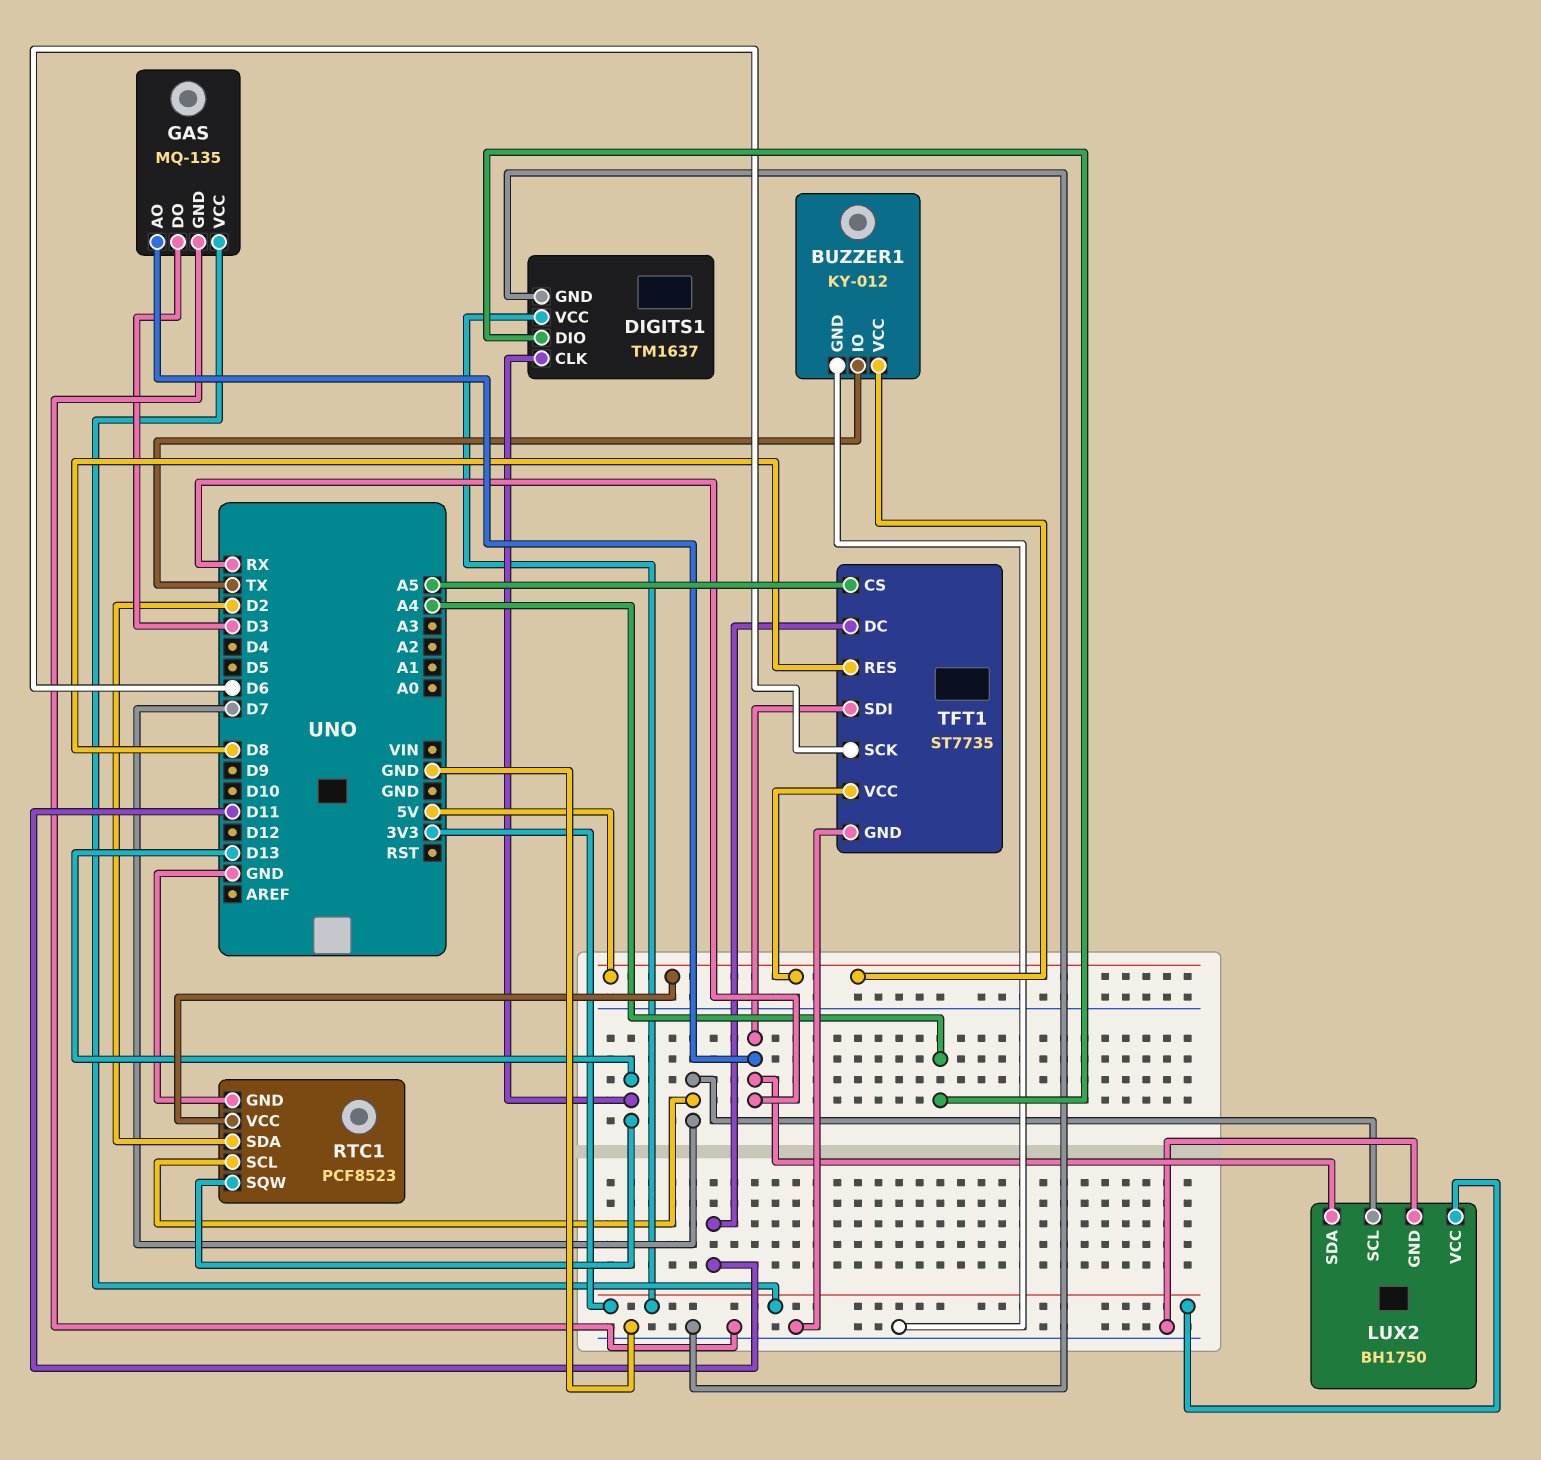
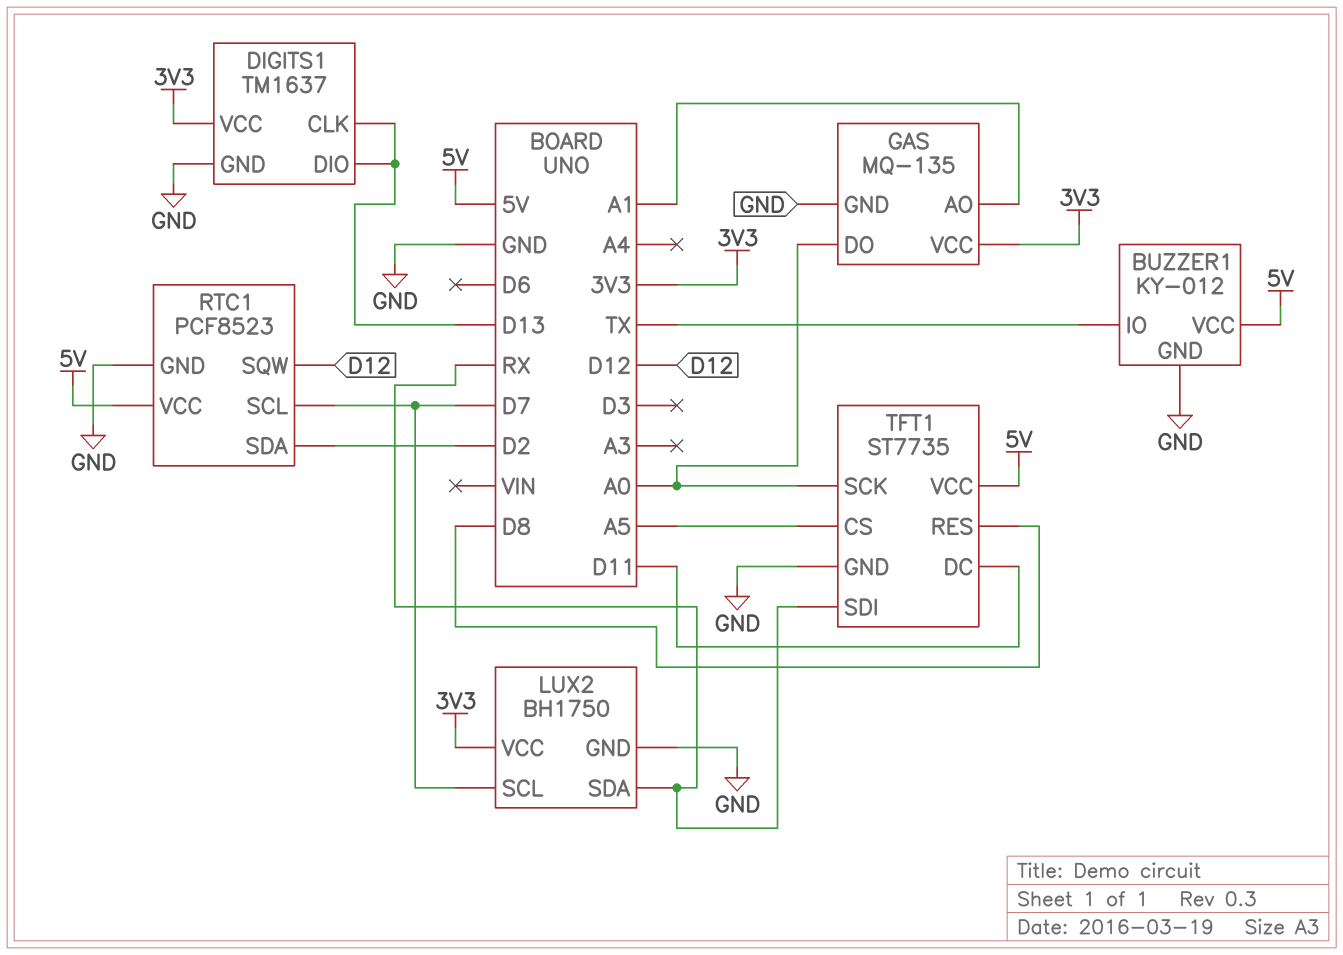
DIGITS1 pin DIO: A4 -> D13
GAS pin AO: RX -> A1
GAS pin DO: D3 -> A0
RTC1 pin SQW: D13 -> D12
TFT1 pin SCK: D6 -> A0

